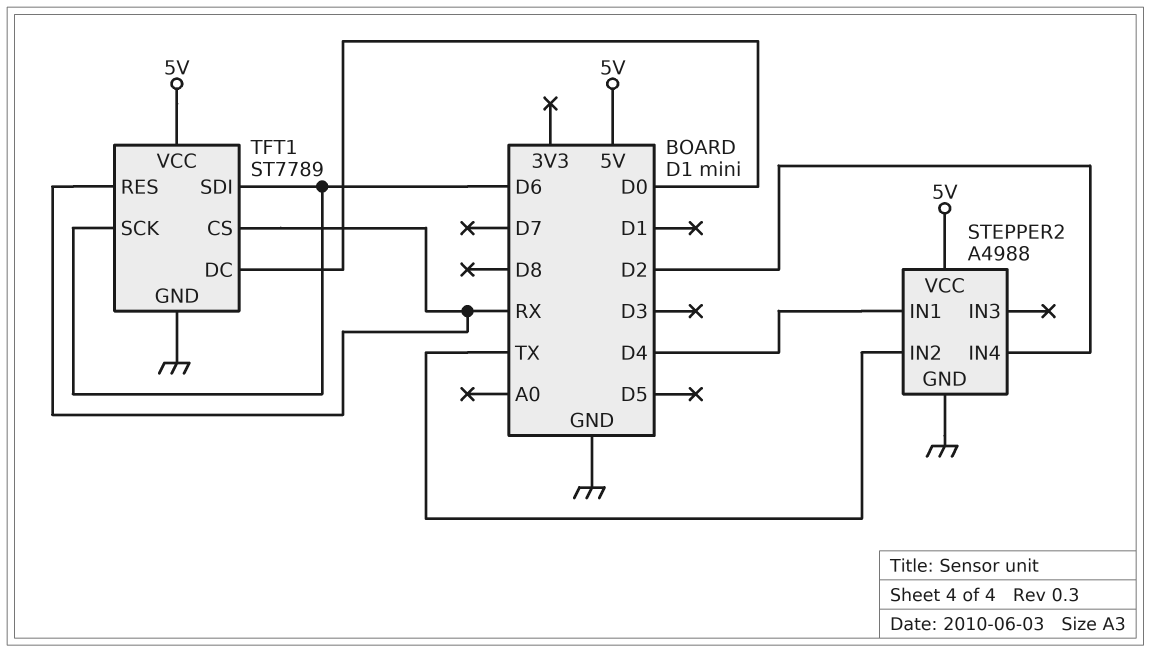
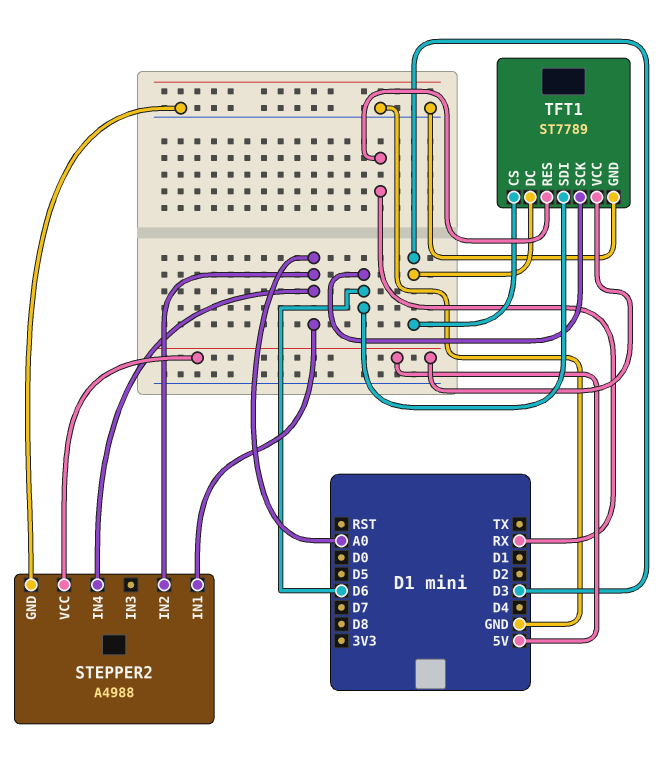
STEPPER2 pin IN1: D4 -> A0
STEPPER2 pin IN2: TX -> A0
STEPPER2 pin IN4: D2 -> A0
TFT1 pin CS: RX -> D3
TFT1 pin DC: D0 -> D3

